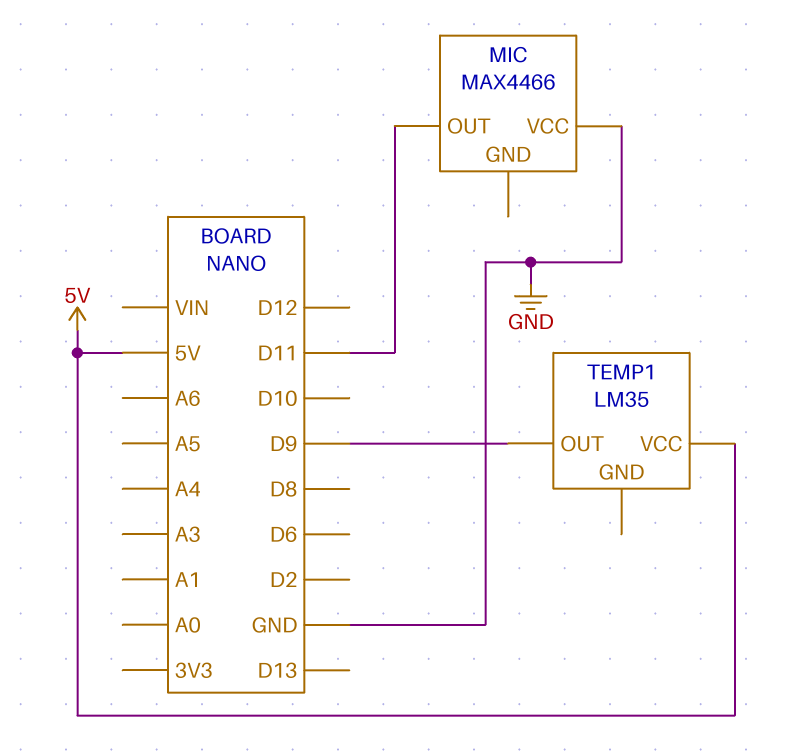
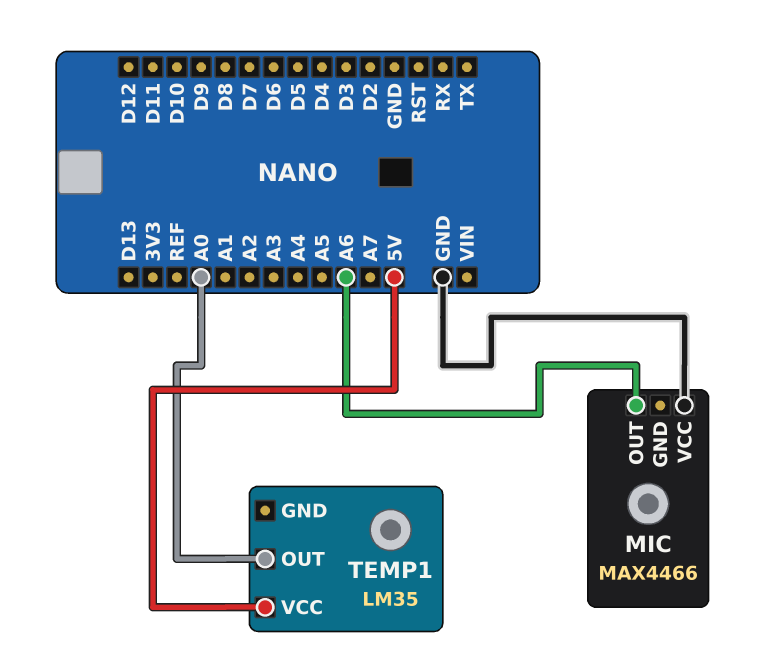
MIC pin OUT: D11 -> A6
TEMP1 pin OUT: D9 -> A0

